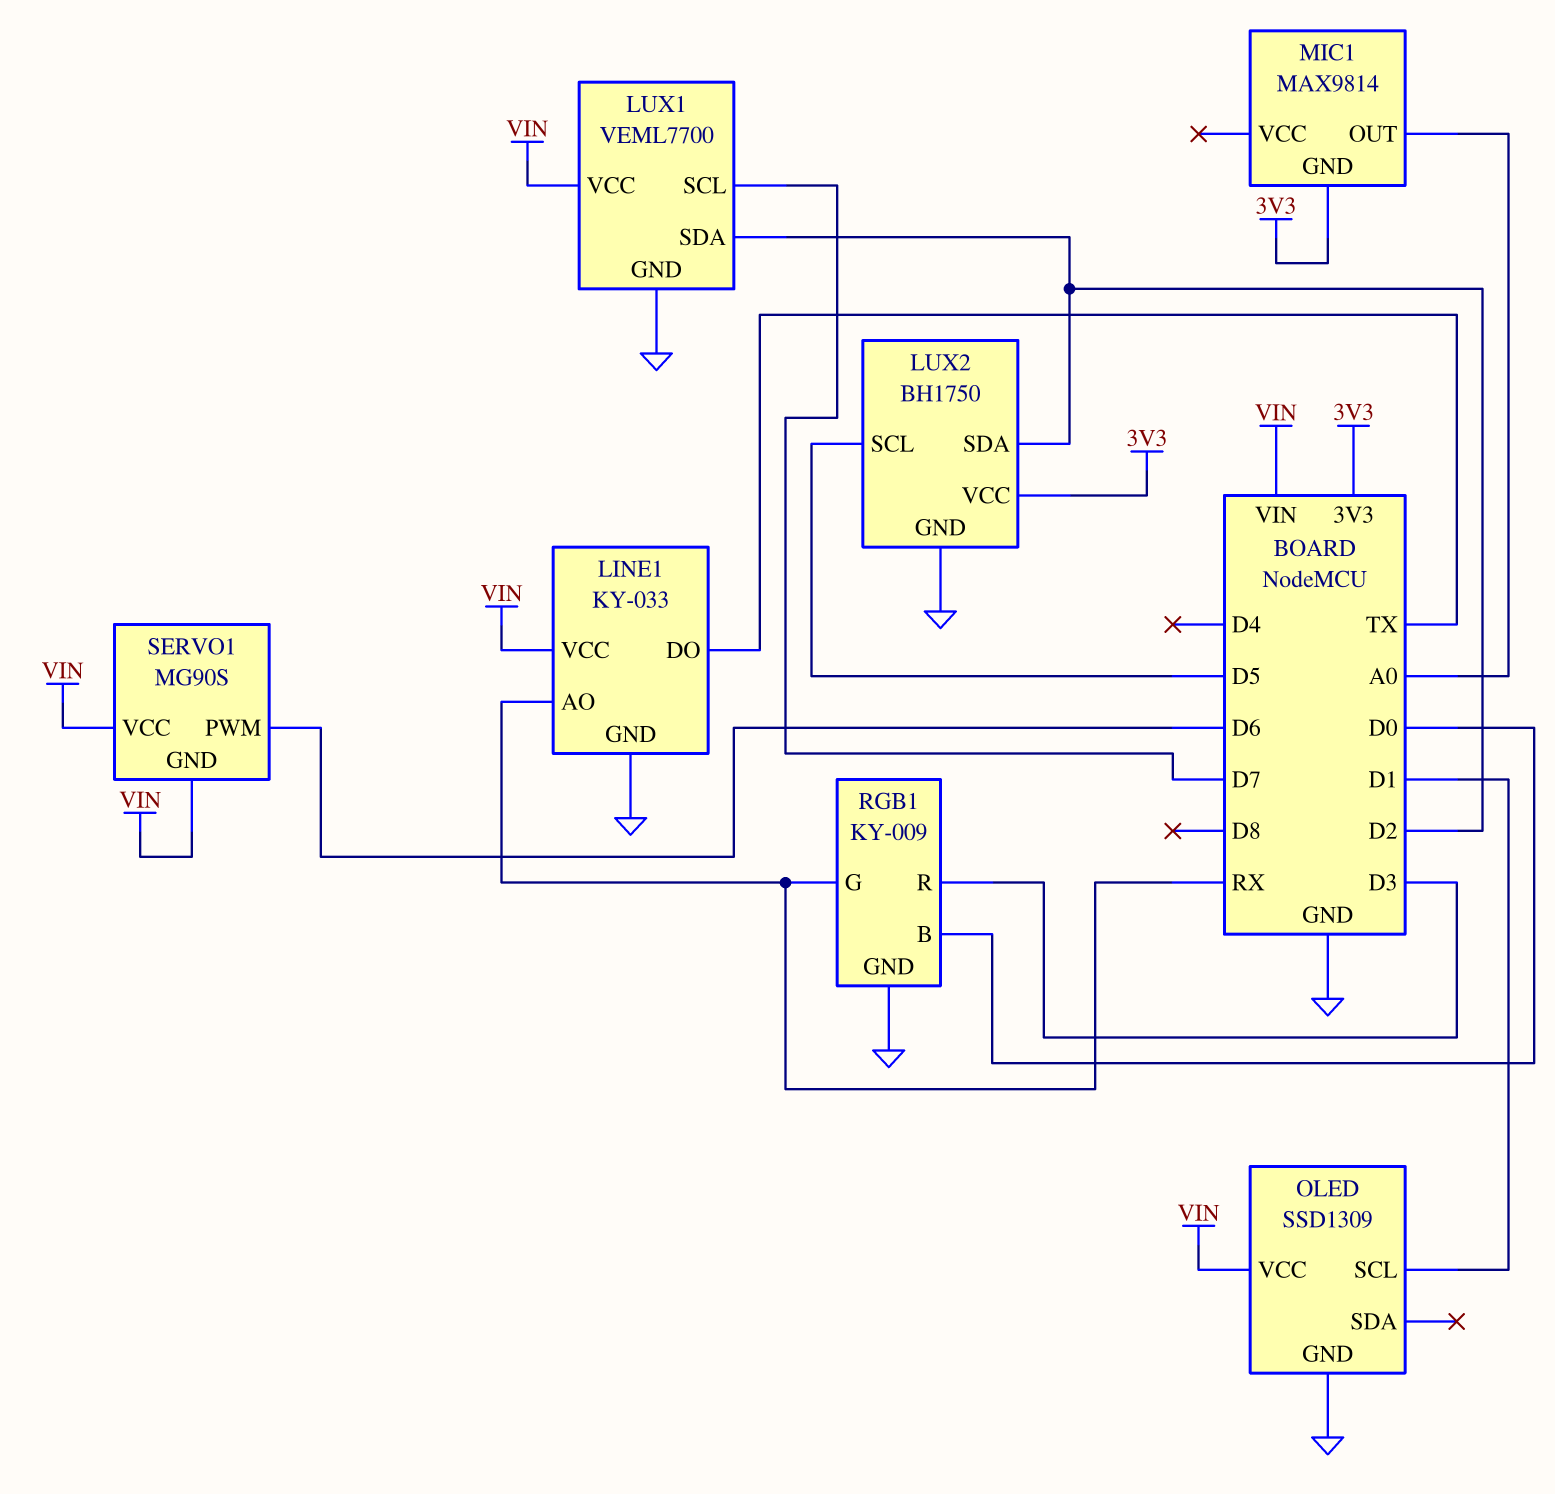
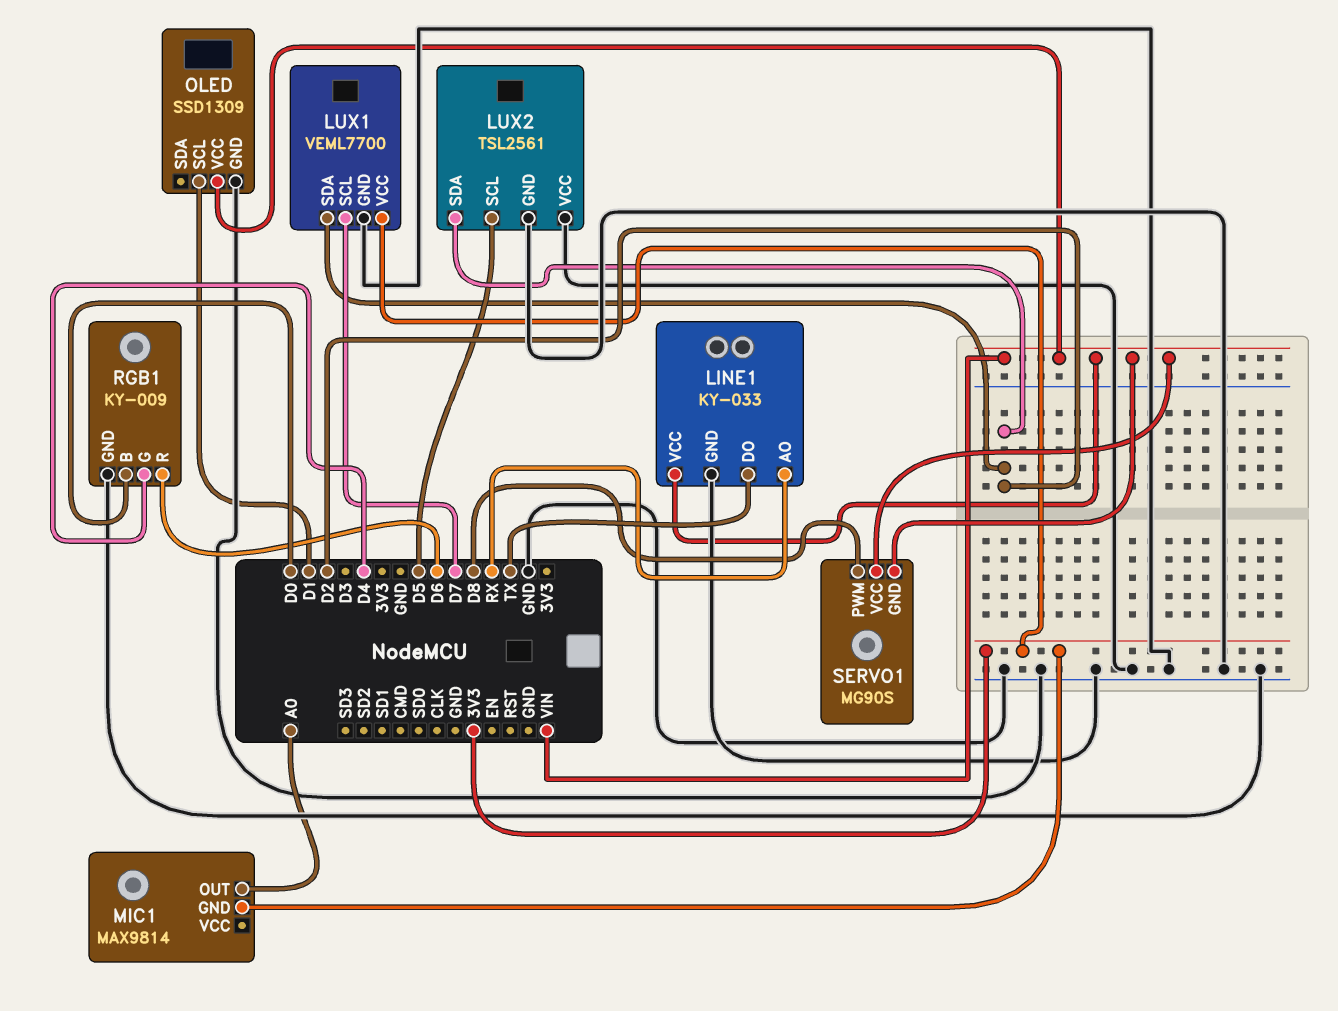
LUX1 pin VCC: VIN -> 3V3
LUX2: BH1750 -> TSL2561
LUX2 pin VCC: 3V3 -> GND
RGB1 pin G: RX -> D4
RGB1 pin R: D3 -> D6
SERVO1 pin PWM: D6 -> D8

